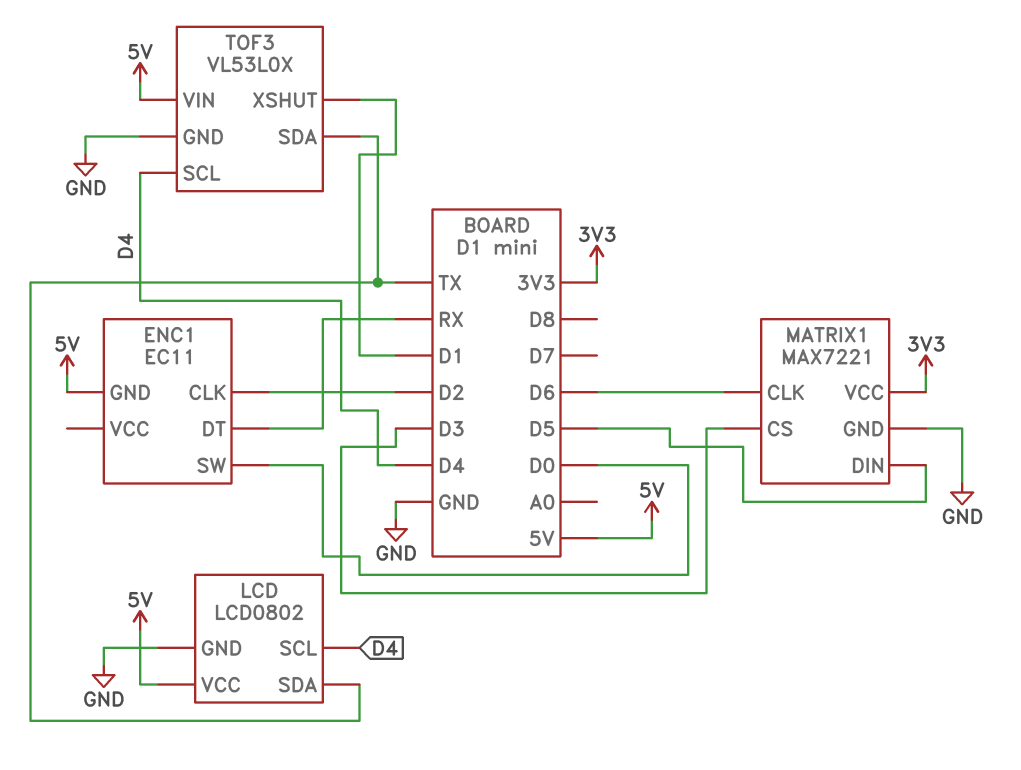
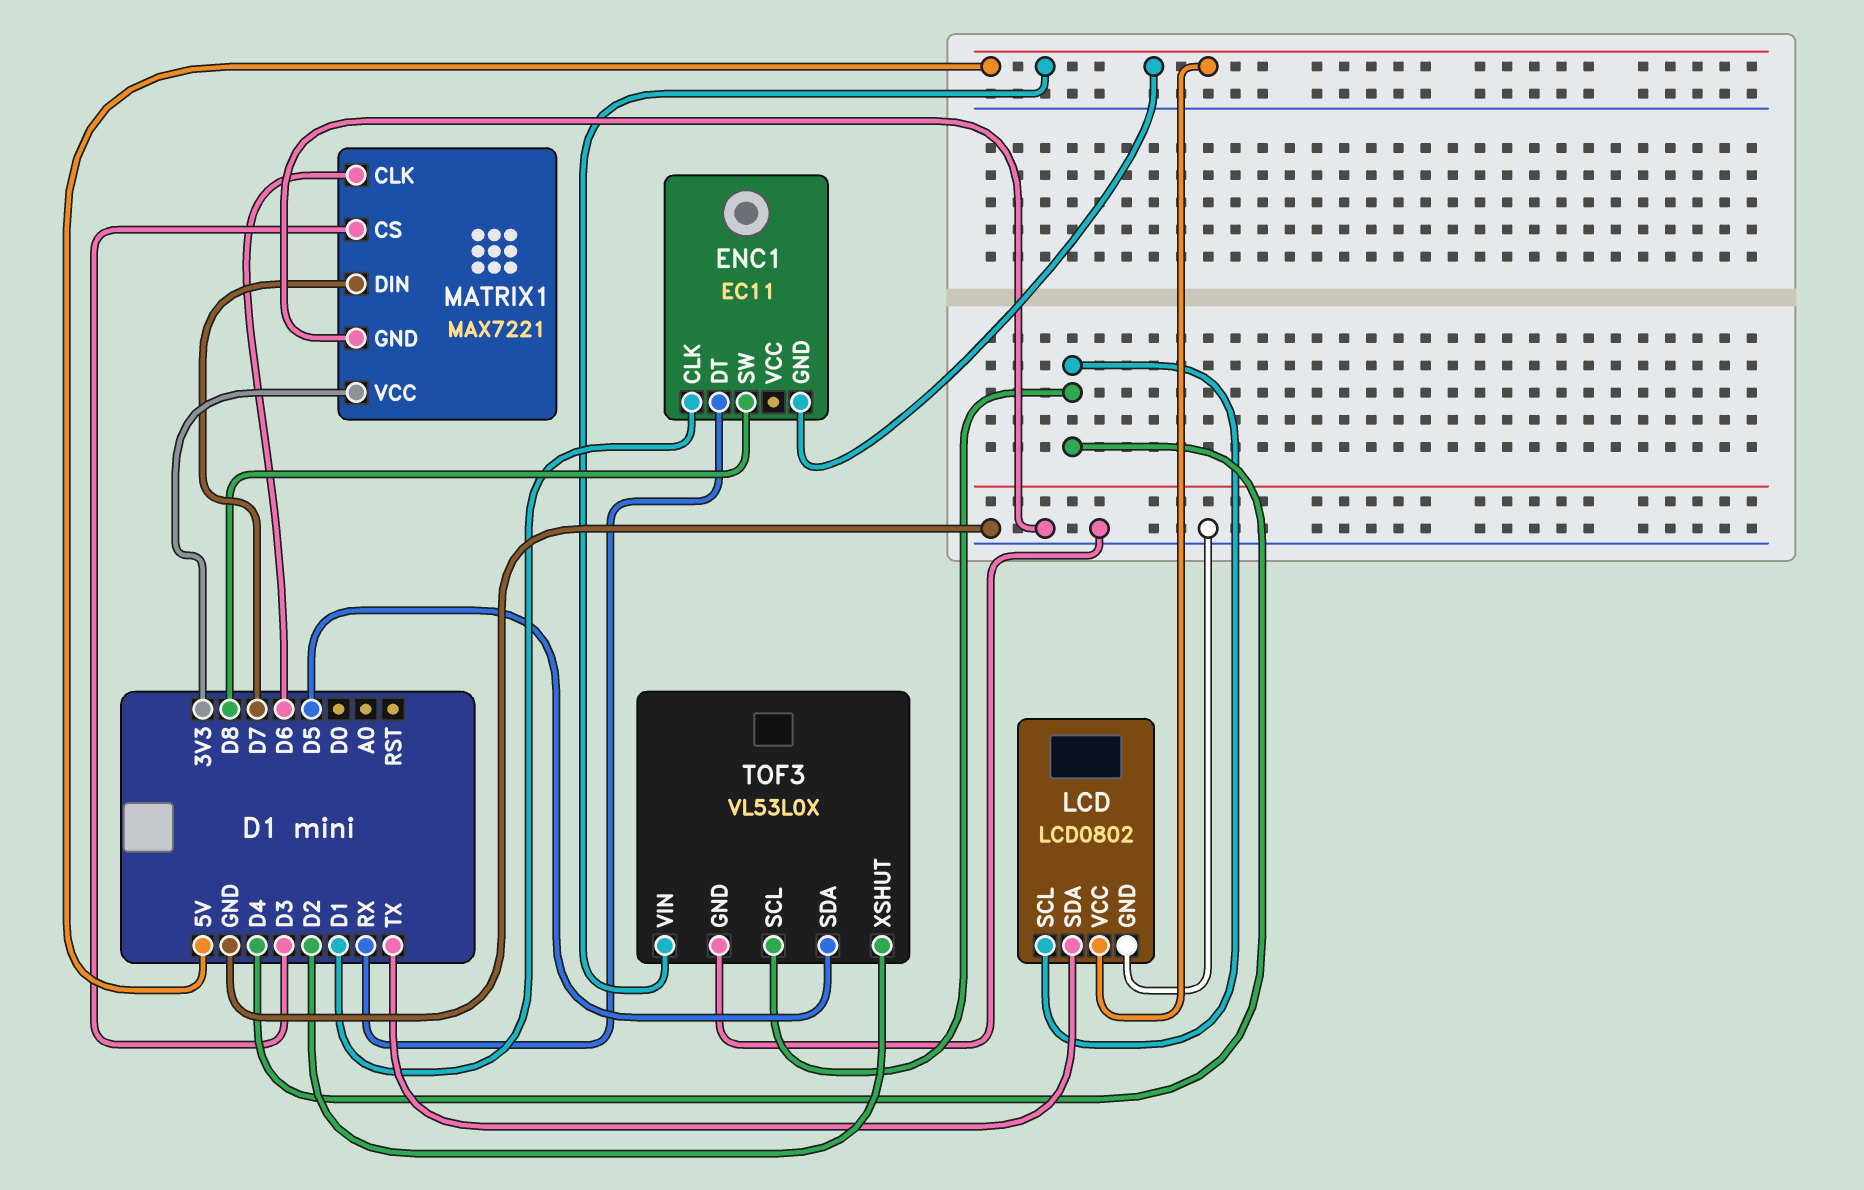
ENC1 pin CLK: D2 -> D1
ENC1 pin SW: D0 -> D8
MATRIX1 pin DIN: D5 -> D7
TOF3 pin SDA: TX -> D5
TOF3 pin XSHUT: D1 -> D2

